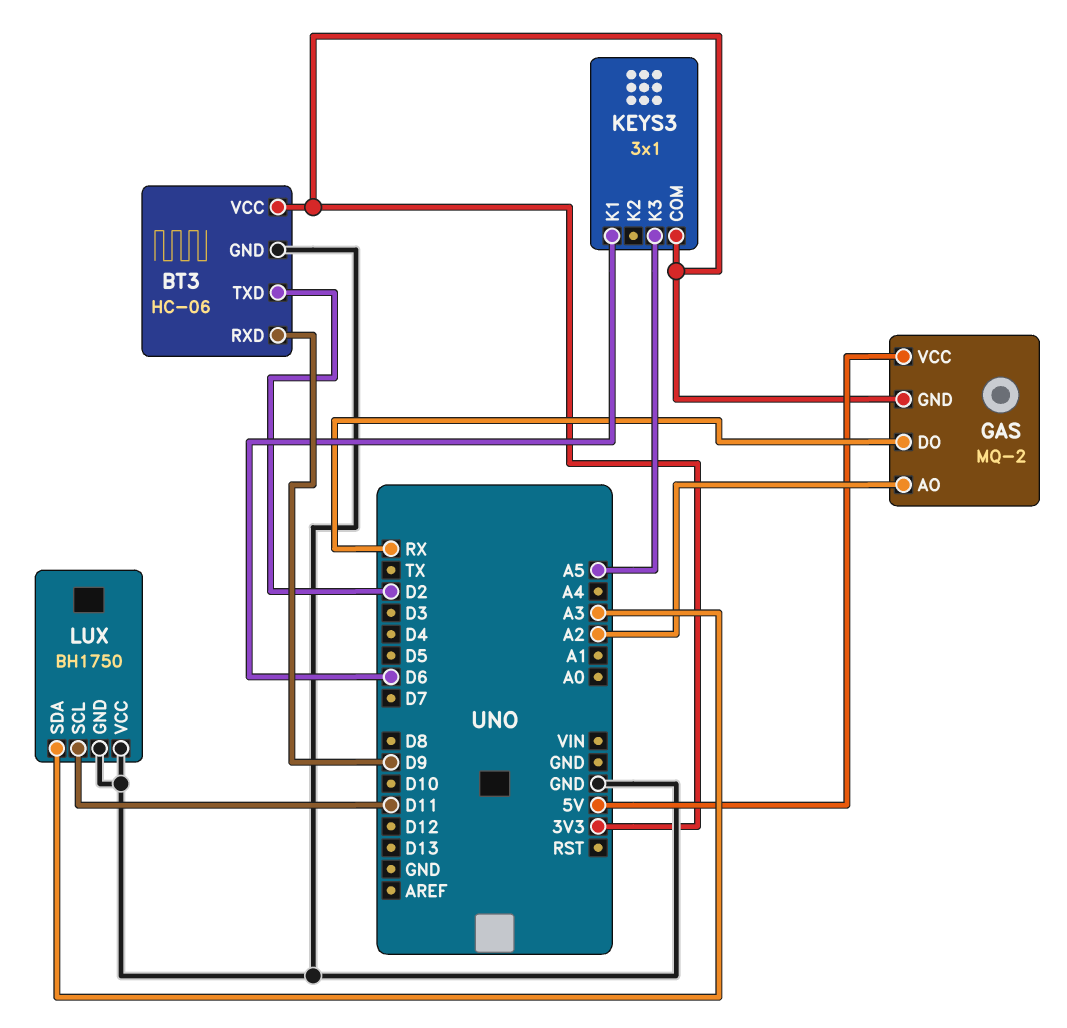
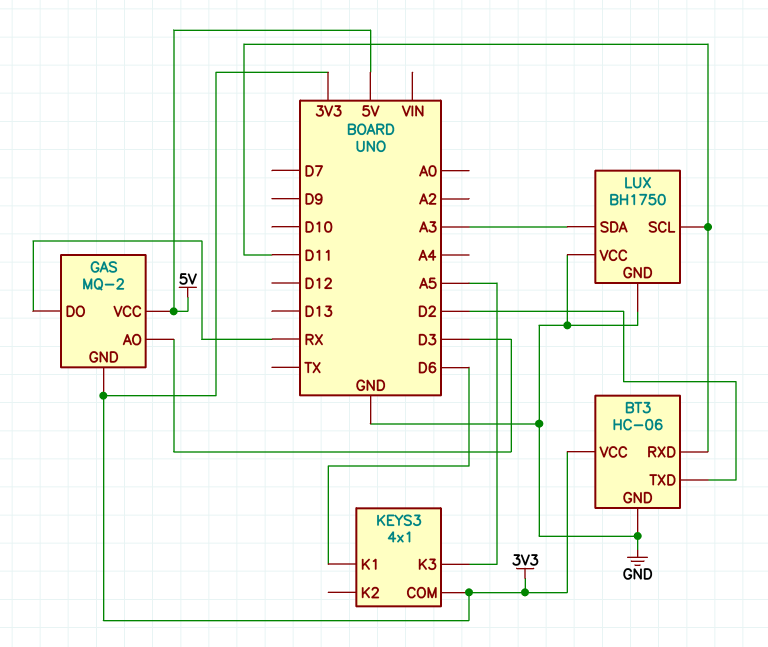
BT3 pin RXD: D9 -> D11
GAS pin AO: A2 -> D3
KEYS3: 3x1 -> 4x1

